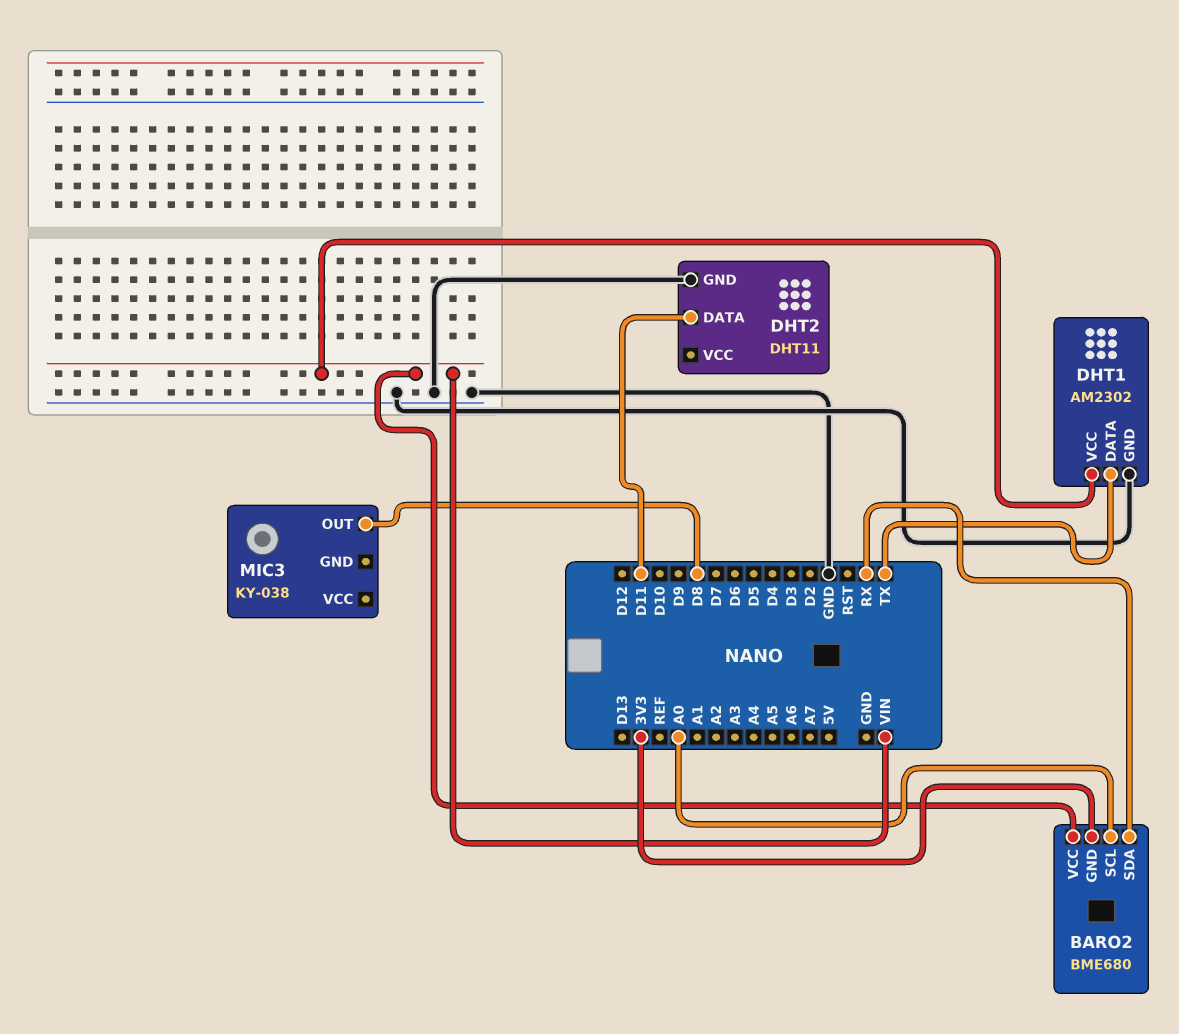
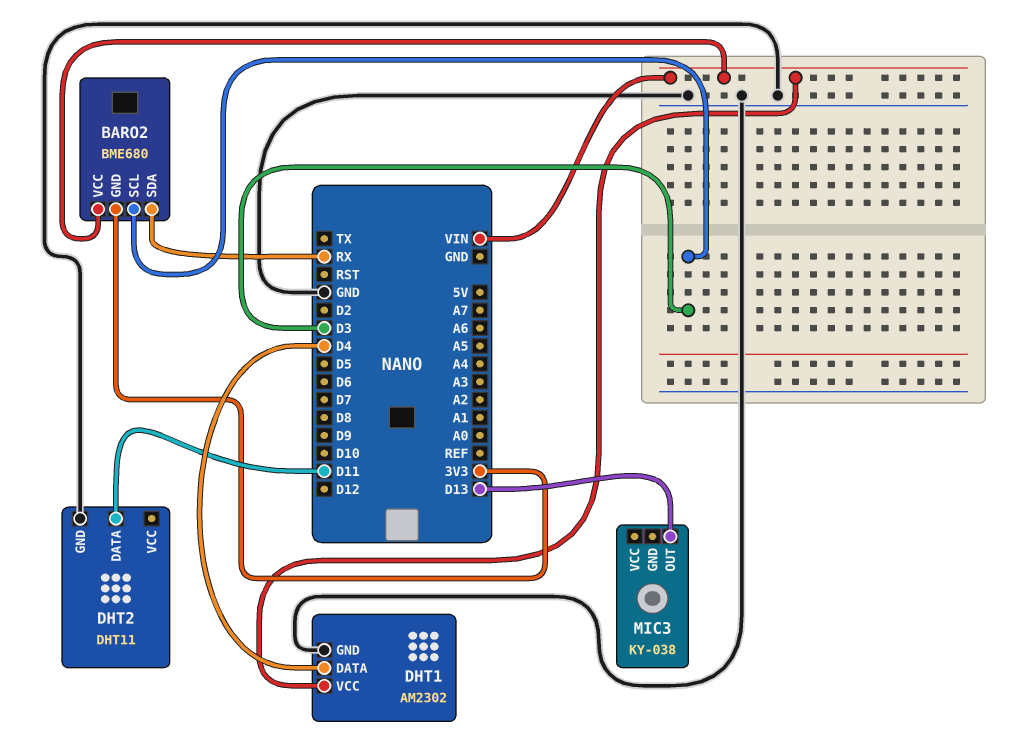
BARO2 pin SCL: A0 -> D3
DHT1 pin DATA: TX -> D4
MIC3 pin OUT: D8 -> D13

